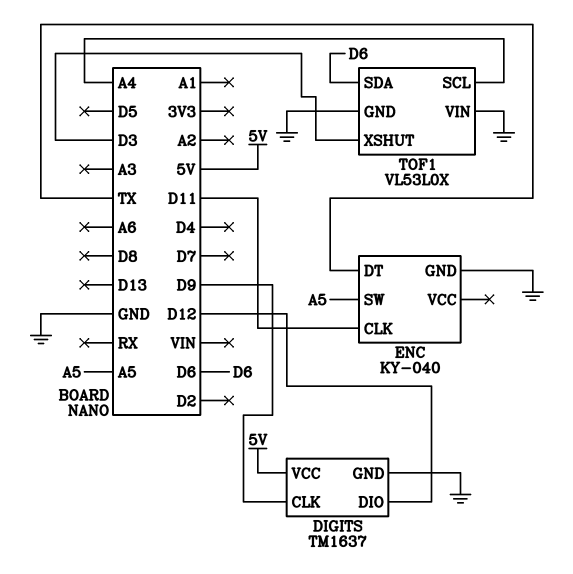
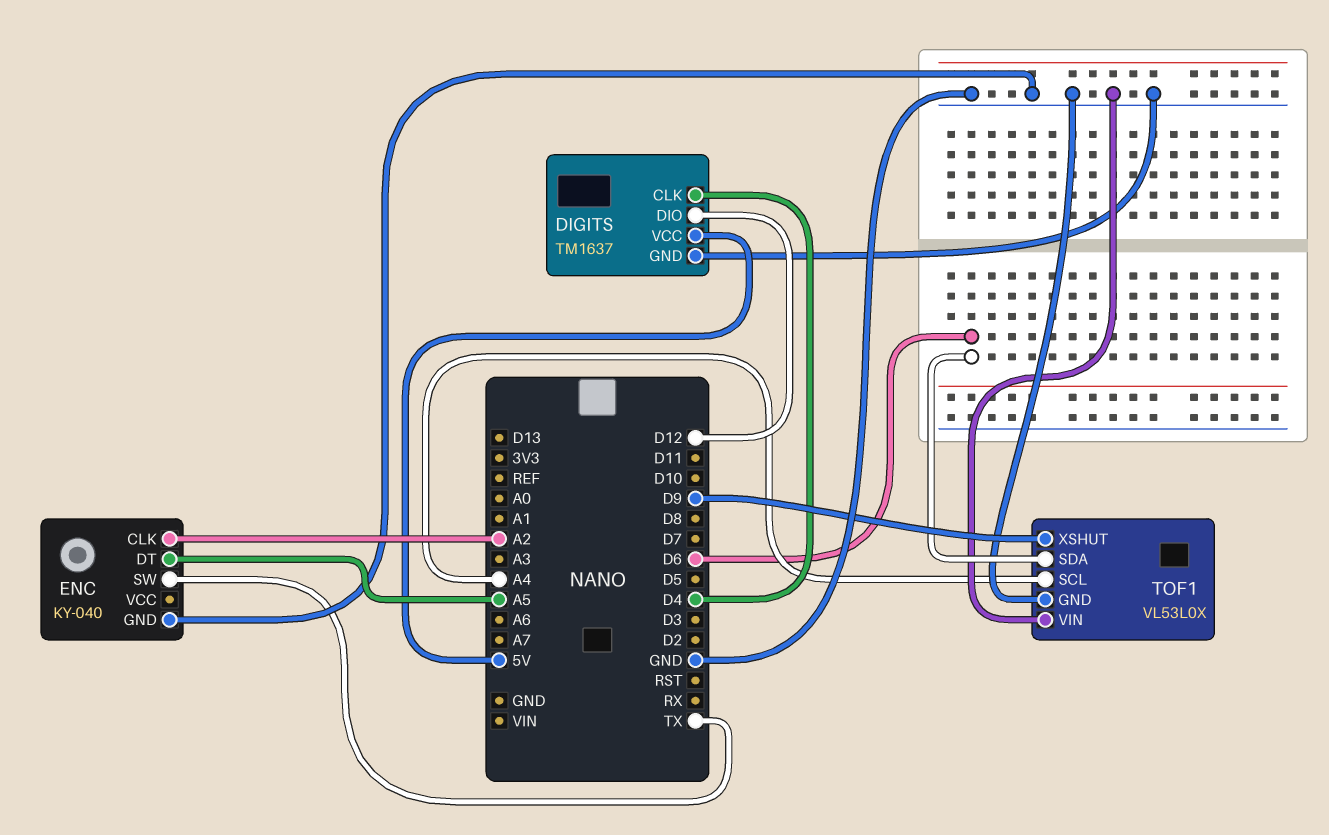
DIGITS pin CLK: D9 -> D4
ENC pin CLK: D11 -> A2
ENC pin DT: TX -> A5
ENC pin SW: A5 -> TX
TOF1 pin XSHUT: D3 -> D9

